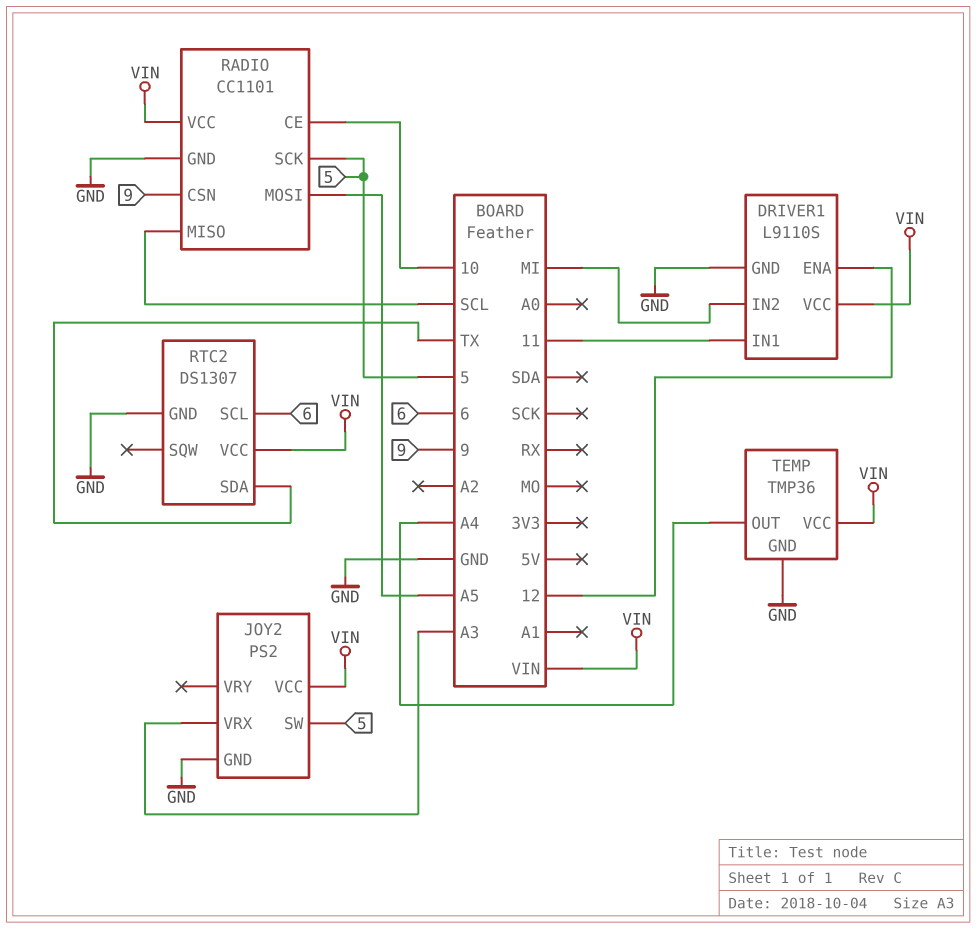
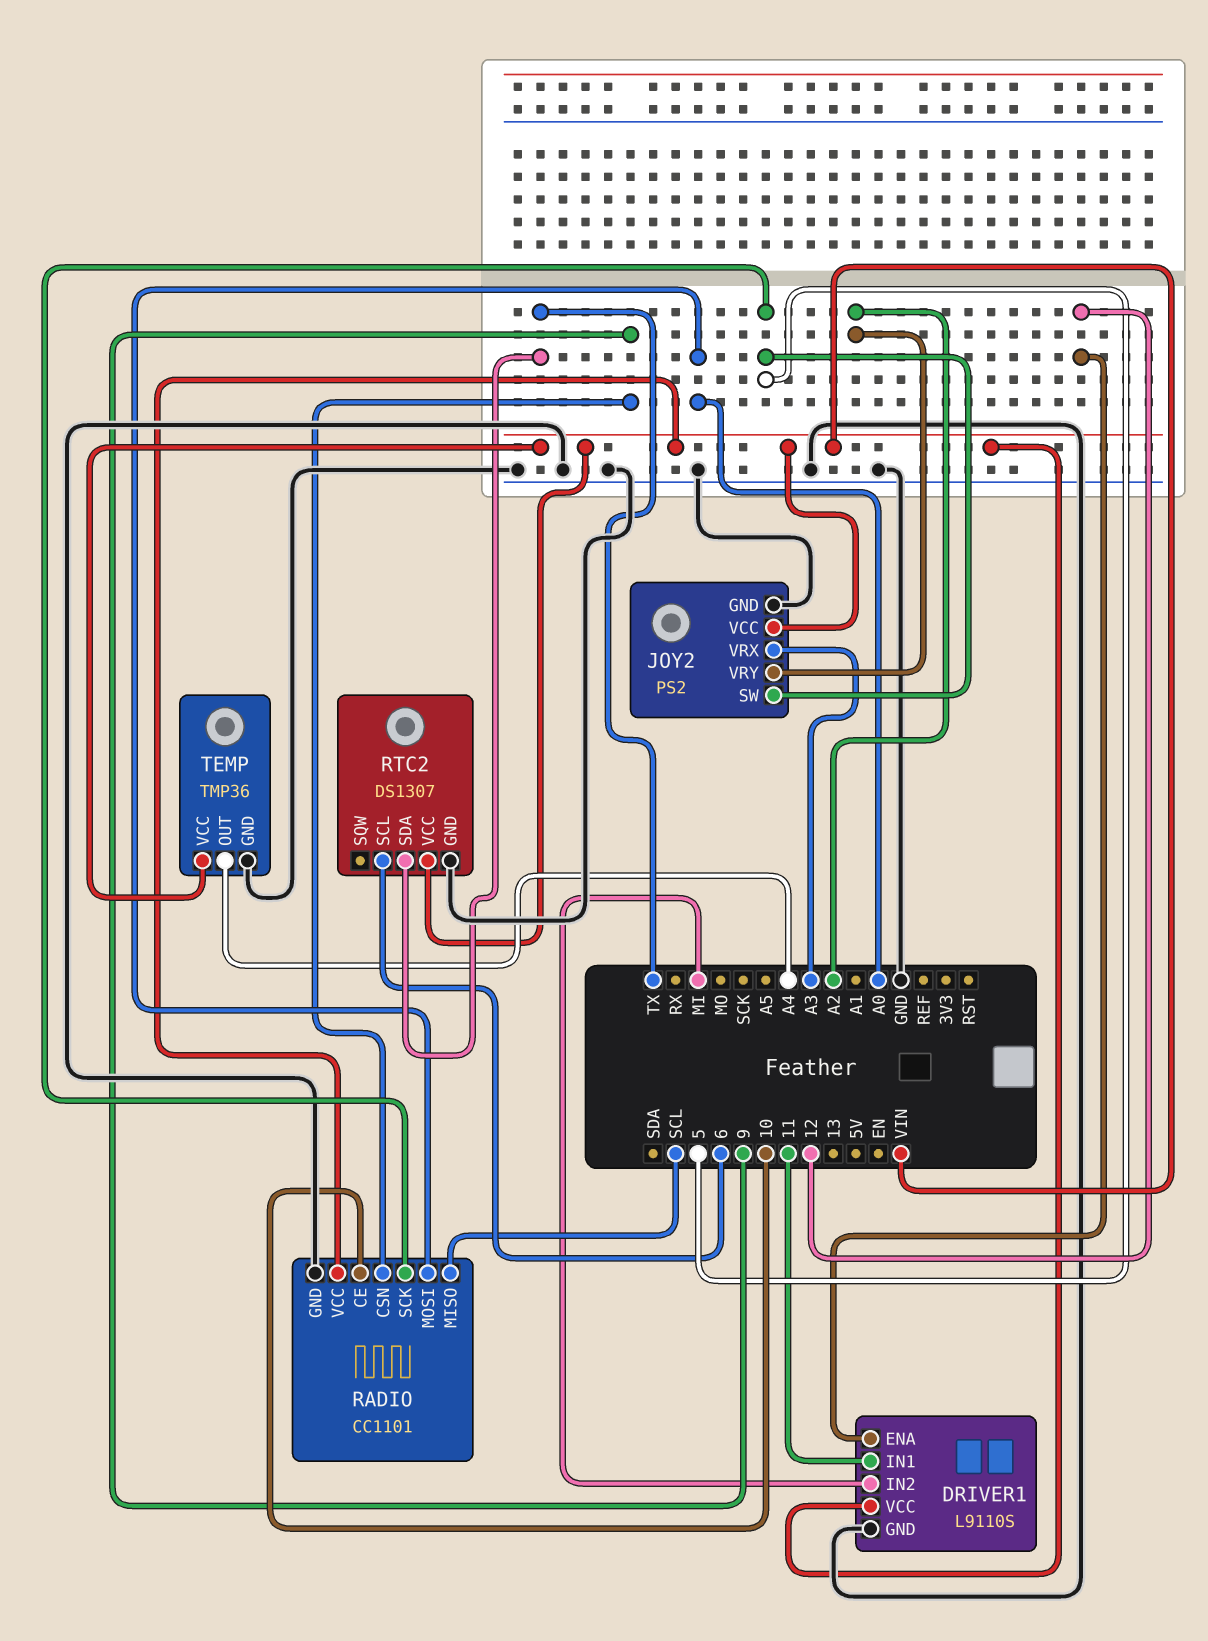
JOY2 pin VRY: none -> A2
RADIO pin MOSI: A5 -> A0

